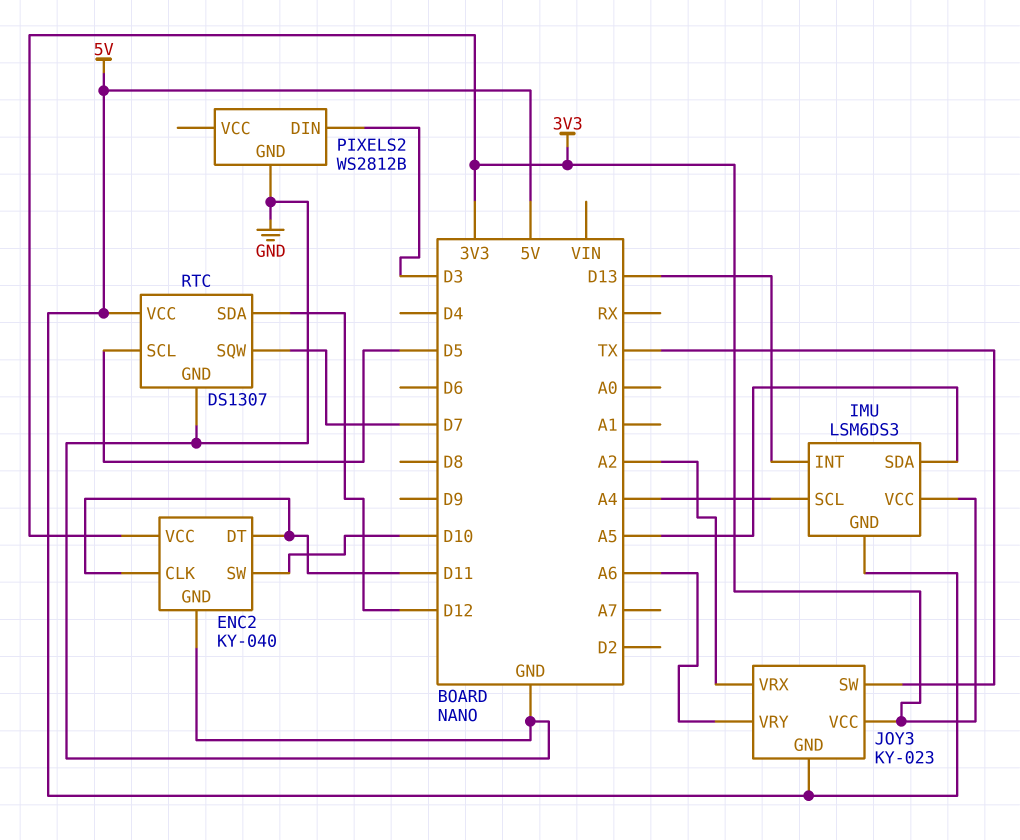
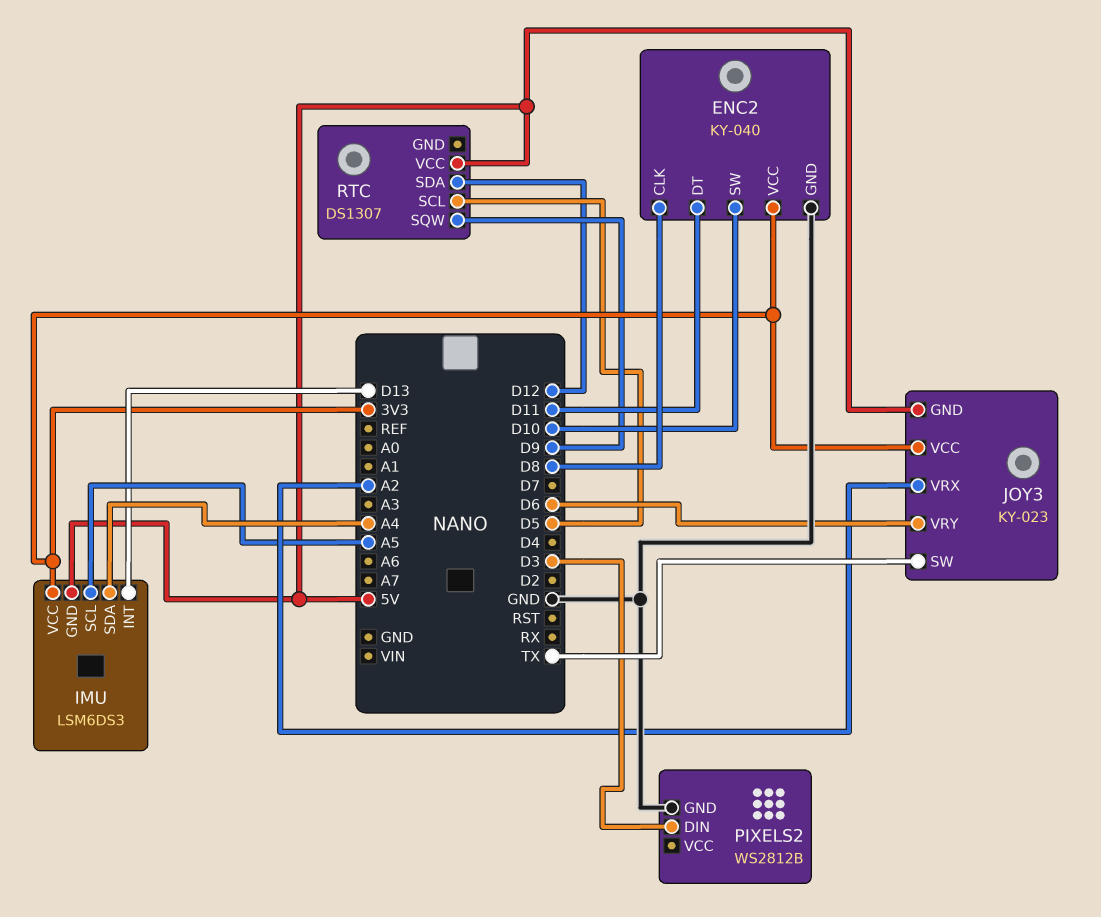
ENC2 pin CLK: D11 -> D8
IMU pin SCL: A4 -> A5
IMU pin SDA: A5 -> A4
JOY3 pin VRY: A6 -> D6
RTC pin GND: GND -> none
RTC pin SQW: D7 -> D9

